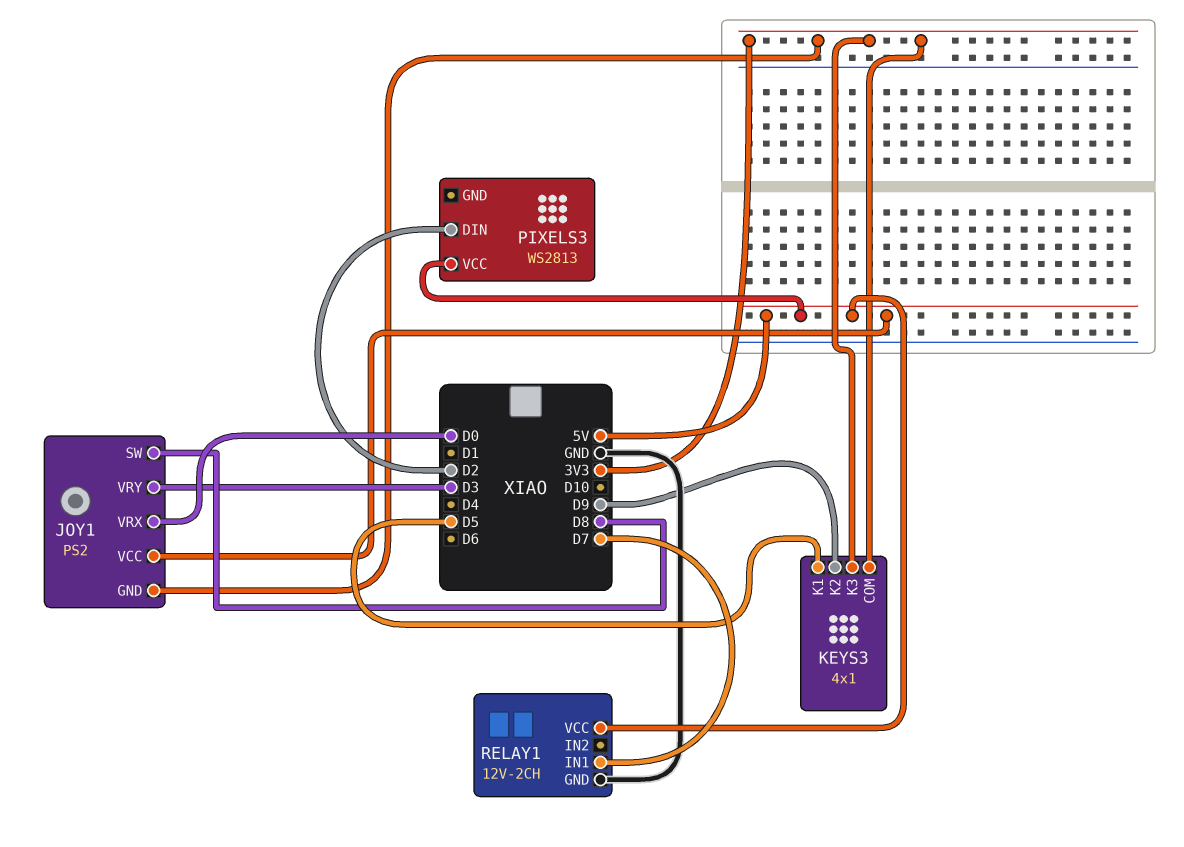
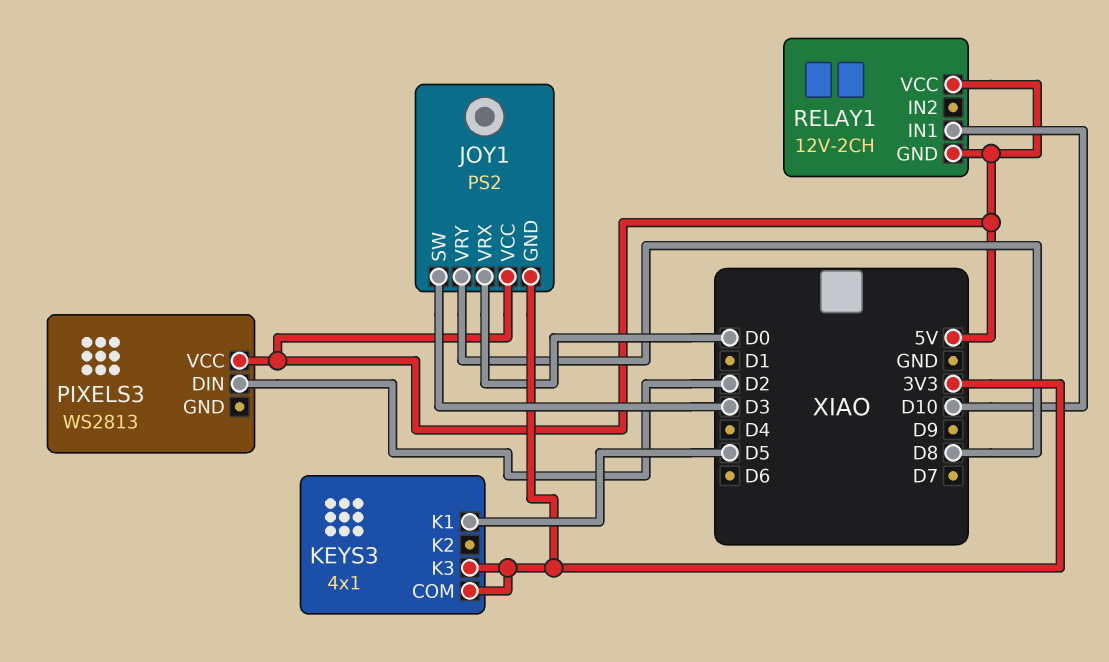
JOY1 pin SW: D8 -> D3
JOY1 pin VRY: D3 -> D8
KEYS3 pin K2: D9 -> none
RELAY1 pin GND: GND -> 5V
RELAY1 pin IN1: D7 -> D10

